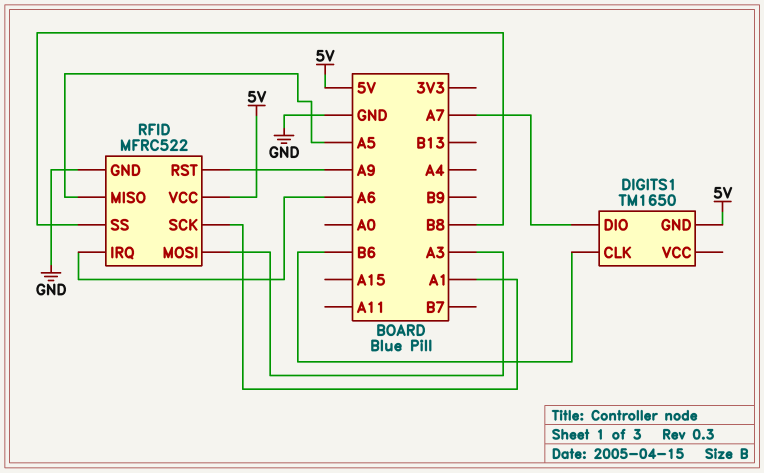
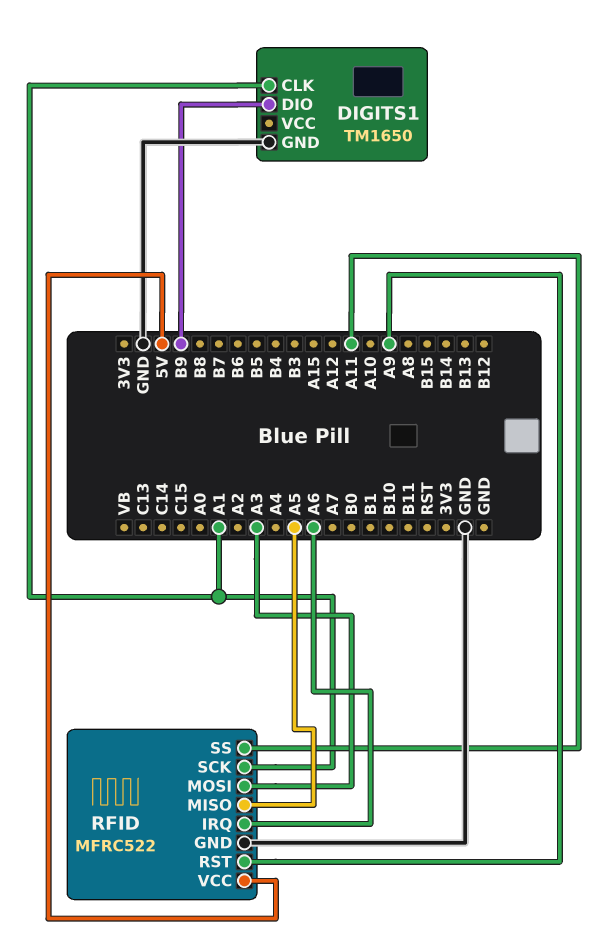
DIGITS1 pin CLK: B6 -> A1
DIGITS1 pin DIO: A7 -> B9
DIGITS1 pin GND: 5V -> GND
RFID pin SS: B8 -> A11

